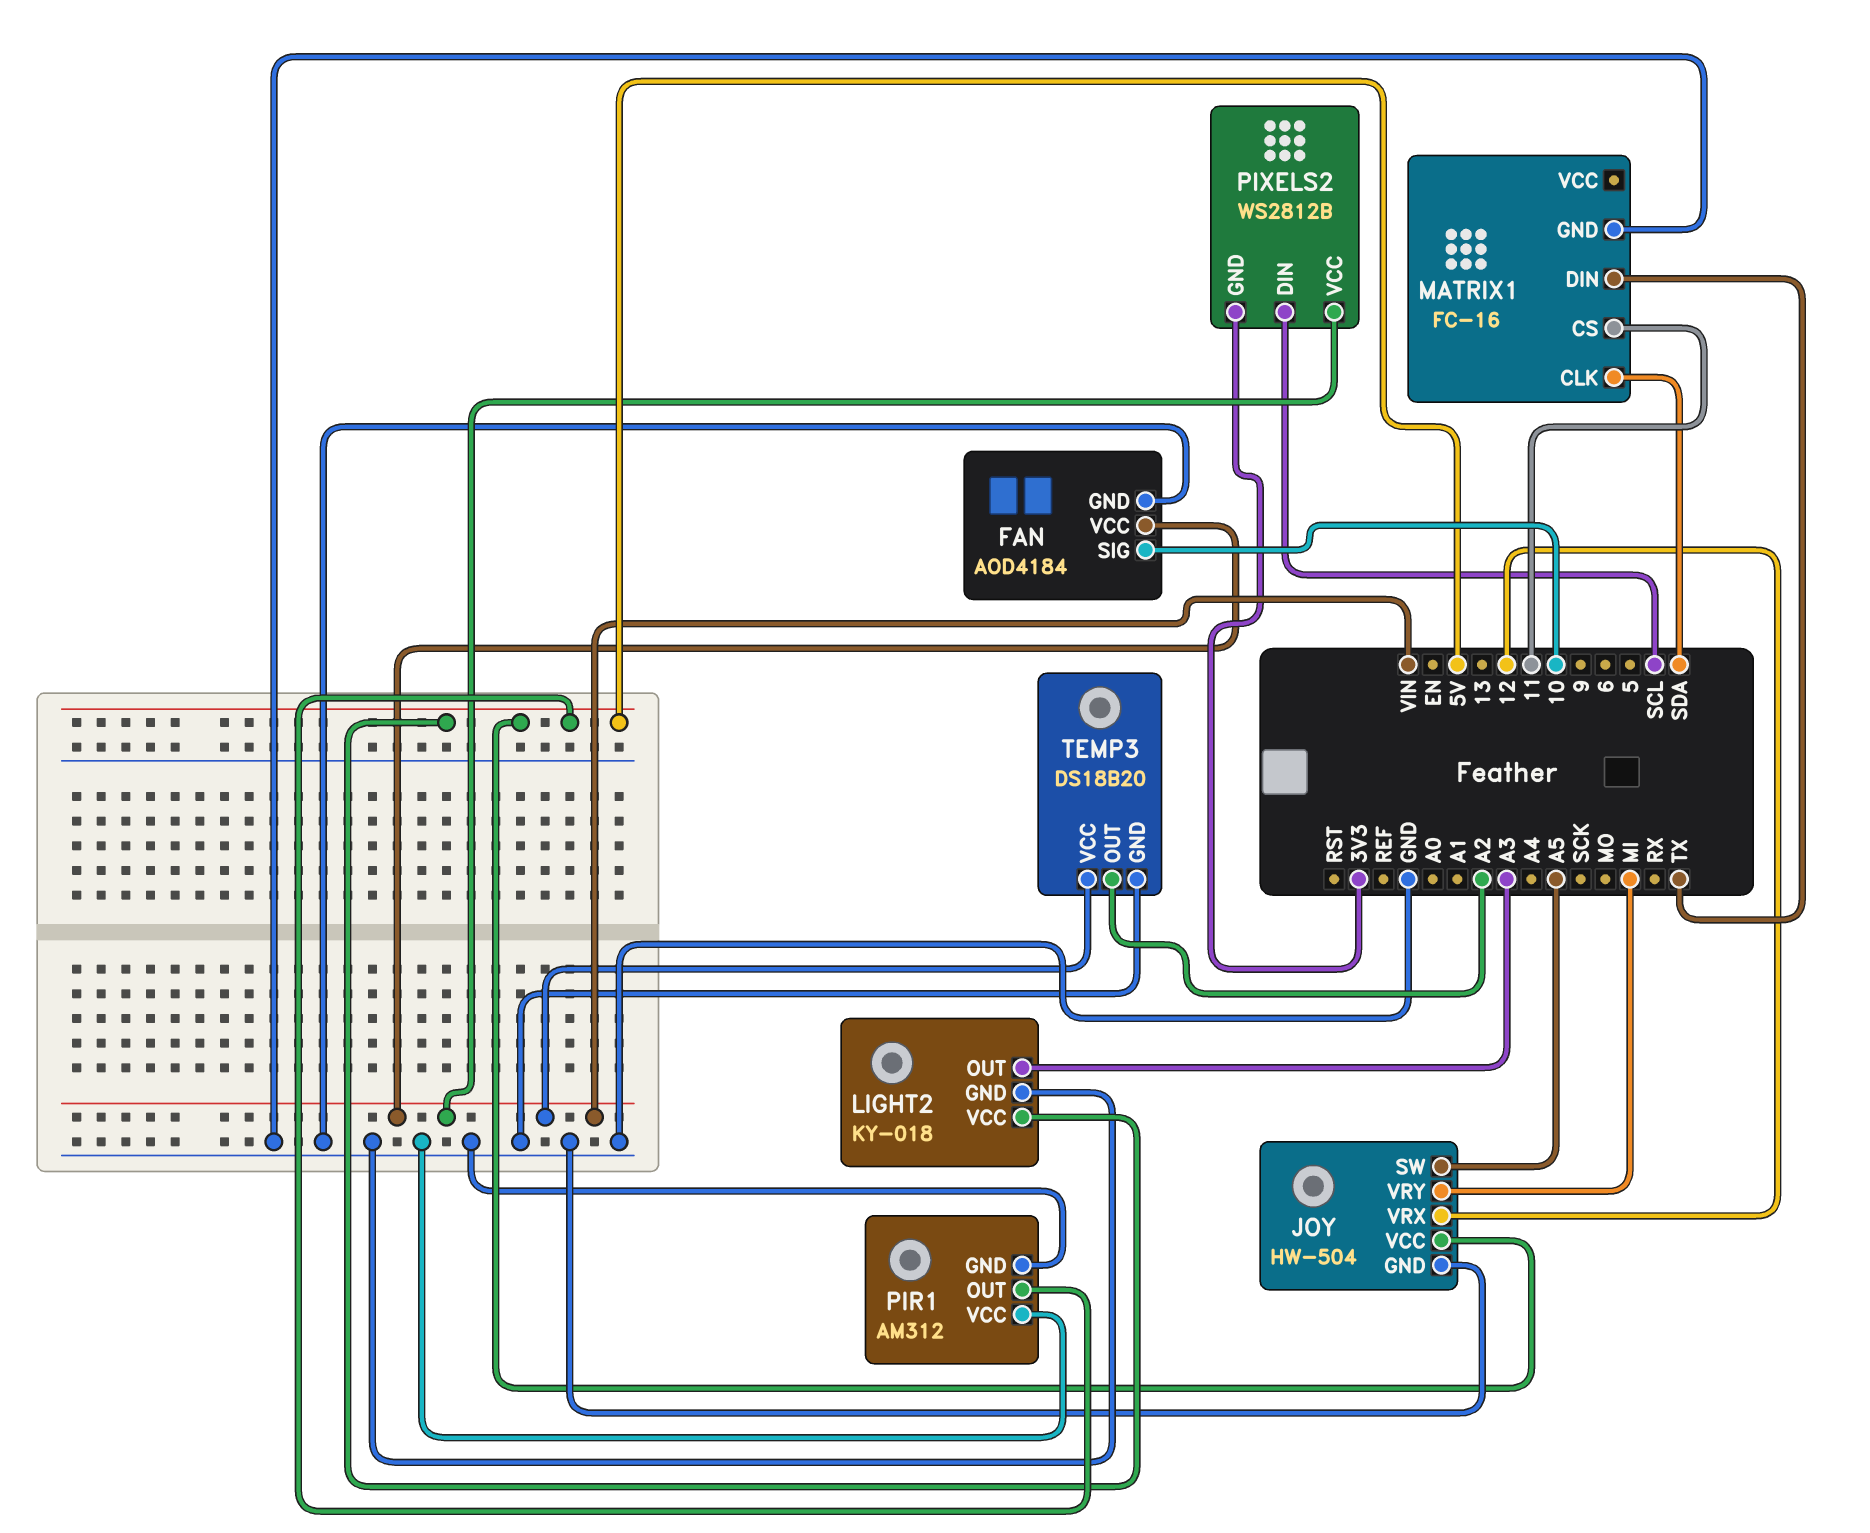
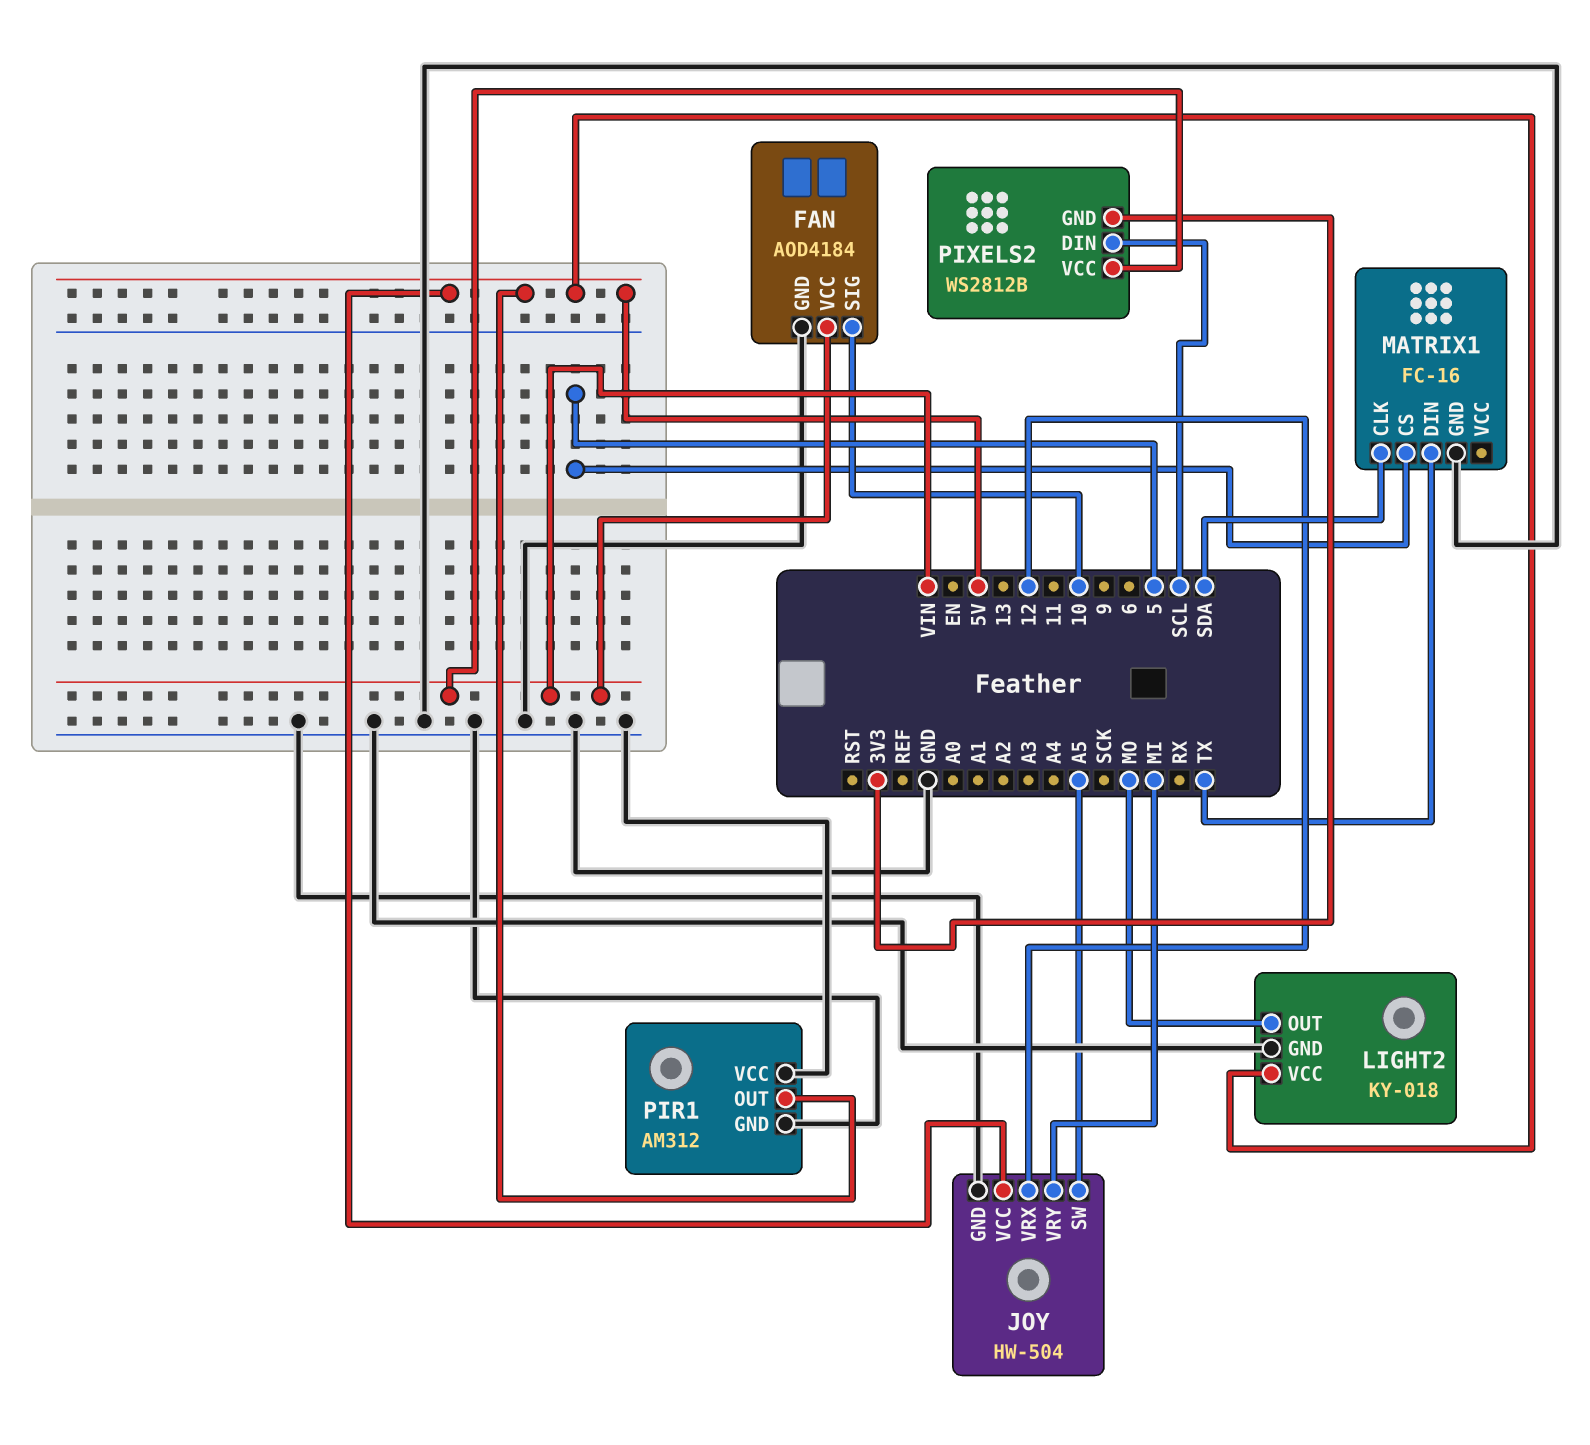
LIGHT2 pin OUT: A3 -> MO
MATRIX1 pin CS: 11 -> 5
TEMP3: DS18B20 -> none
TEMP3 pin GND: GND -> none
TEMP3 pin OUT: A2 -> none
TEMP3 pin VCC: VIN -> none

